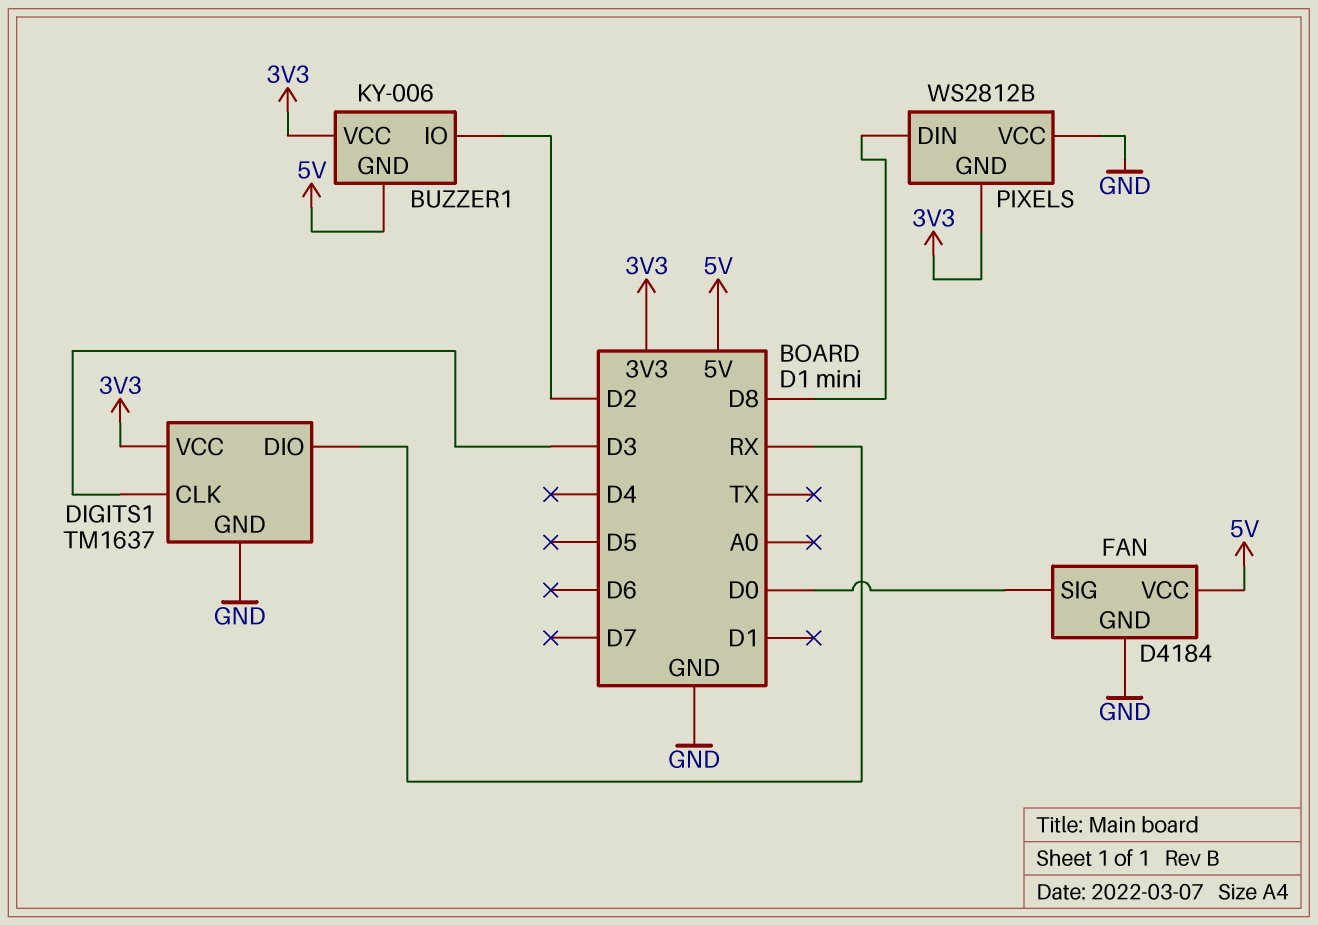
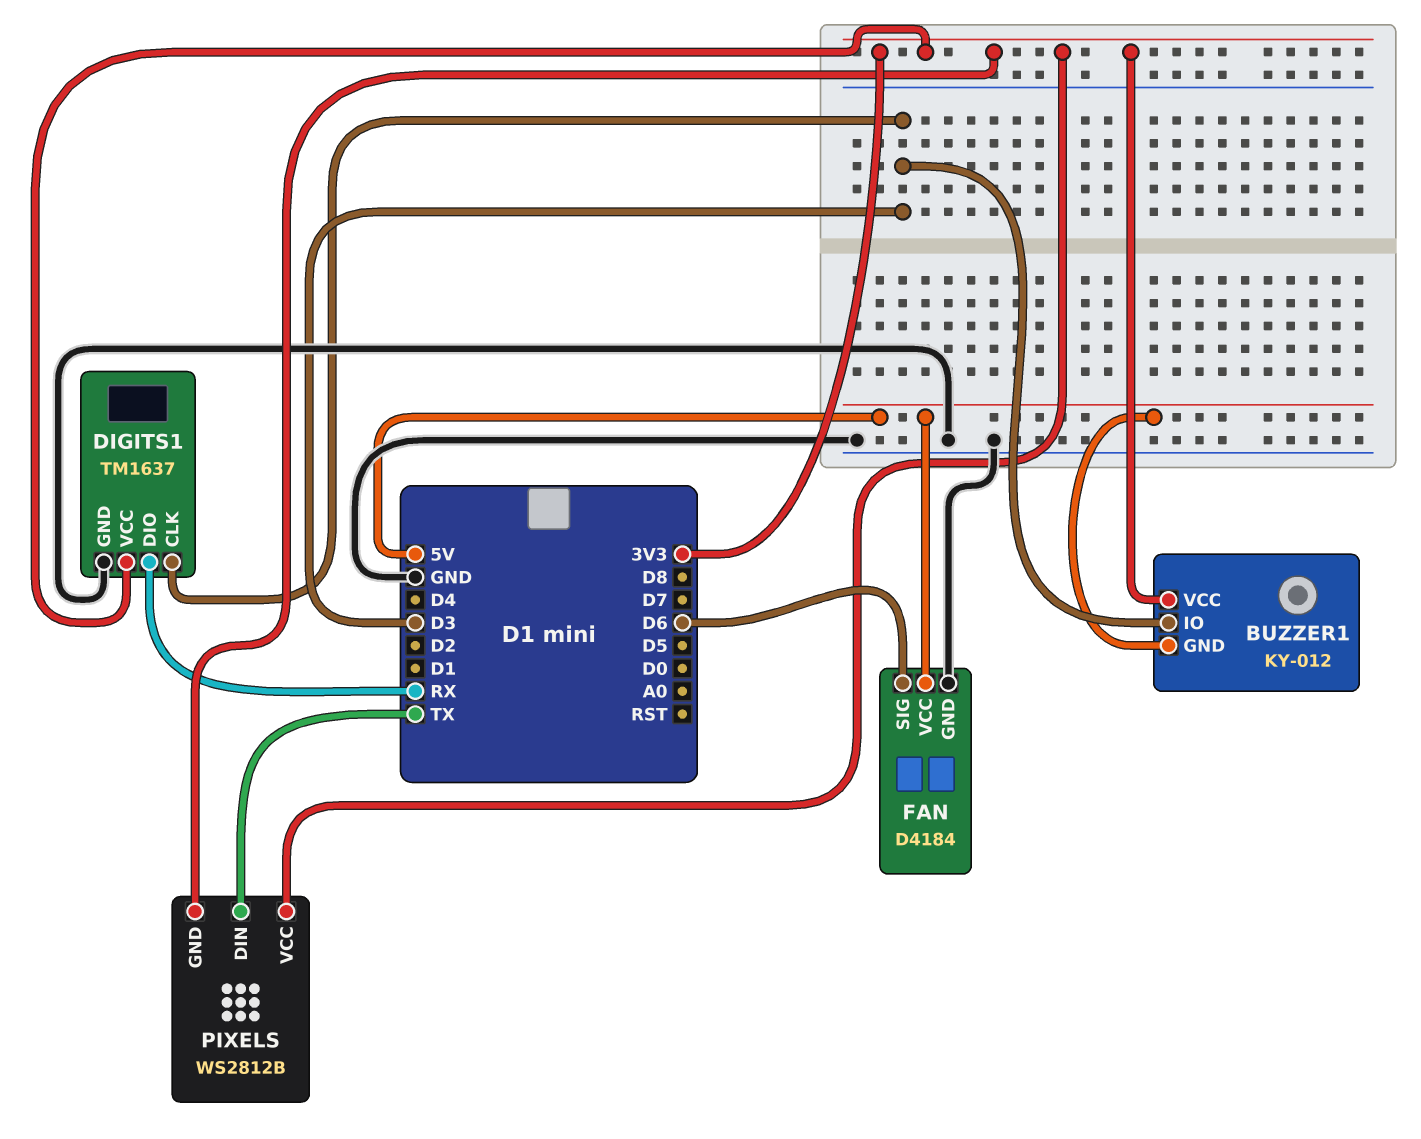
BUZZER1: KY-006 -> KY-012
BUZZER1 pin IO: D2 -> D3
FAN pin SIG: D0 -> D6
PIXELS pin DIN: D8 -> TX
PIXELS pin VCC: GND -> 3V3

